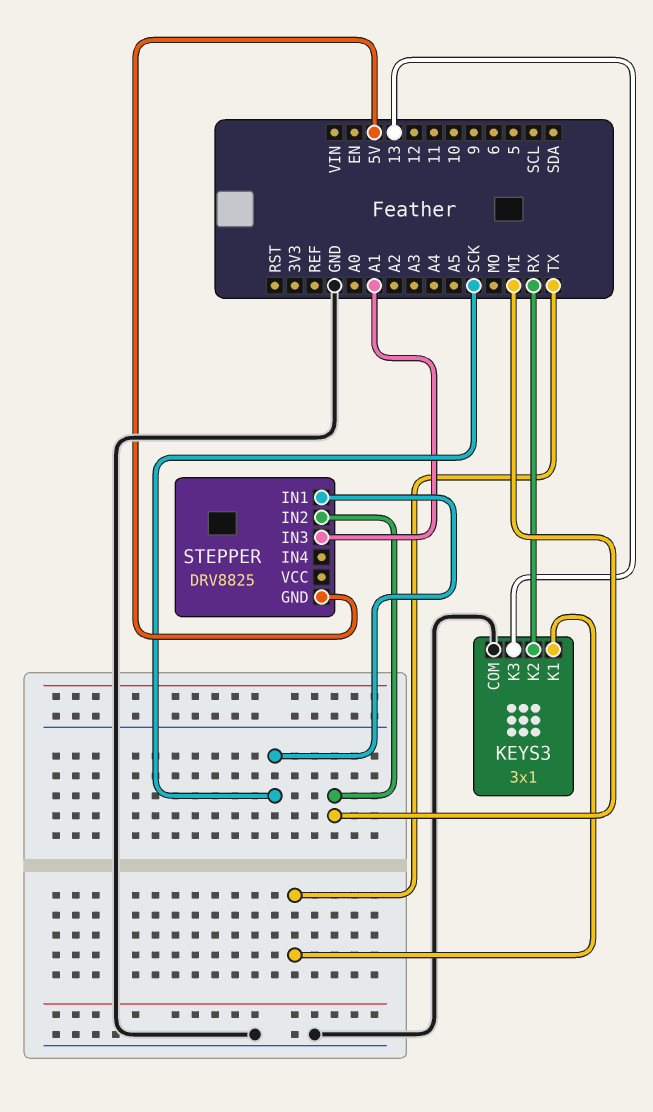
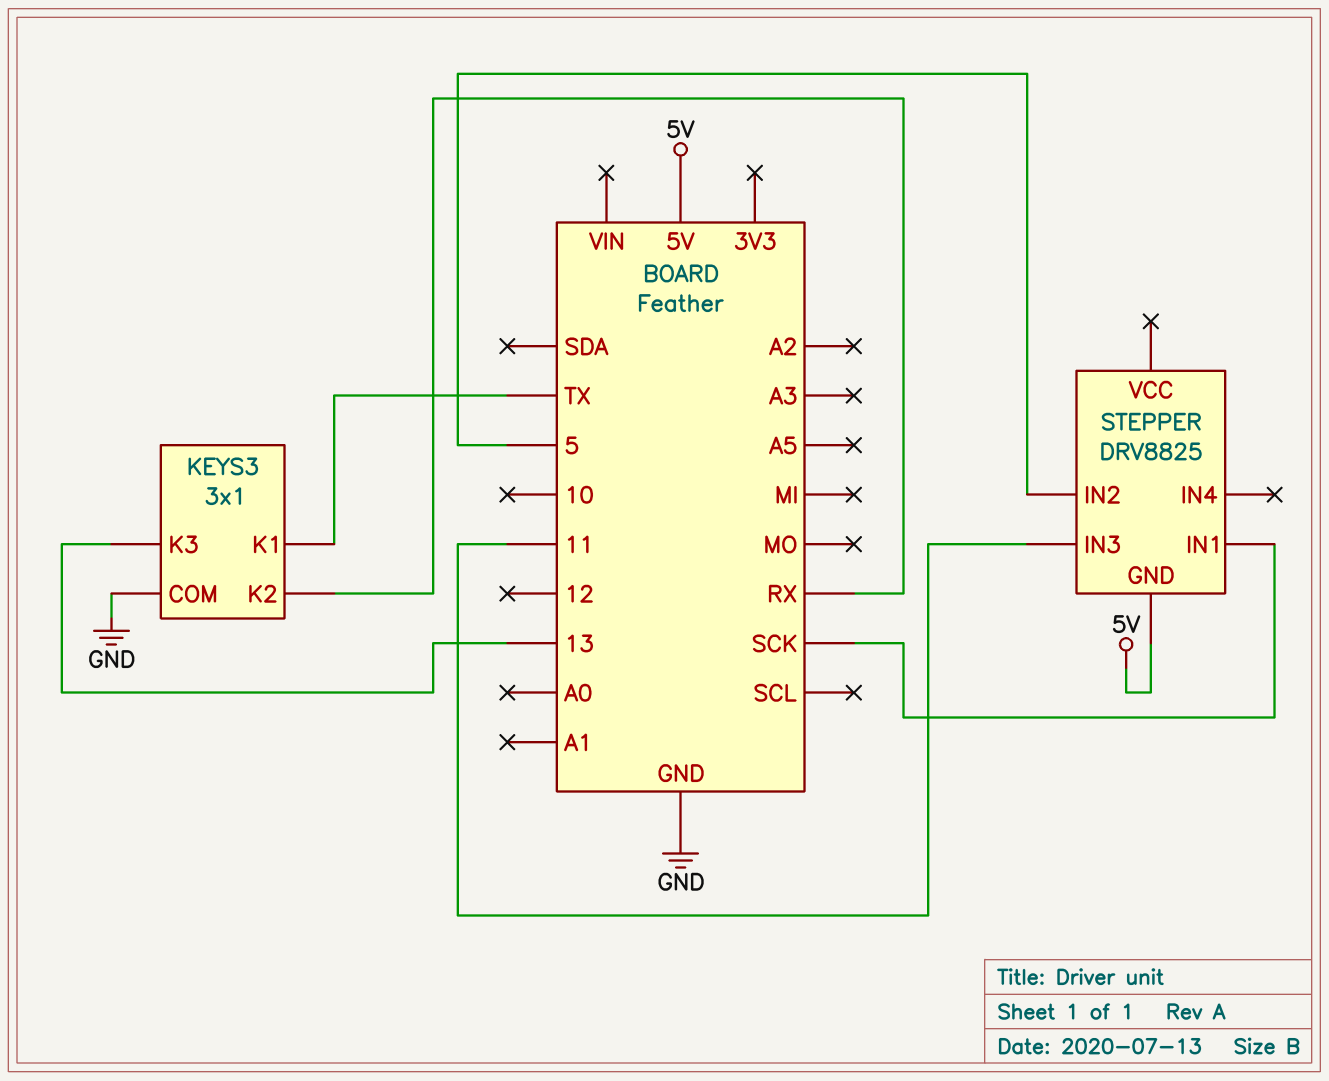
STEPPER pin IN2: MI -> 5
STEPPER pin IN3: A1 -> 11

